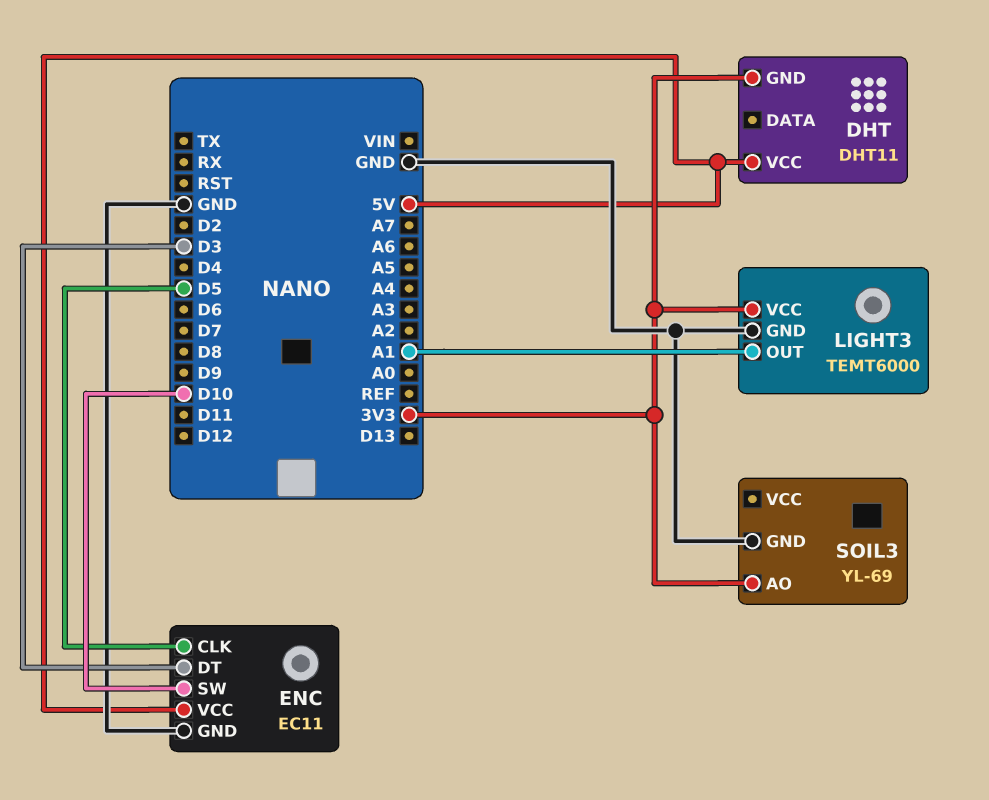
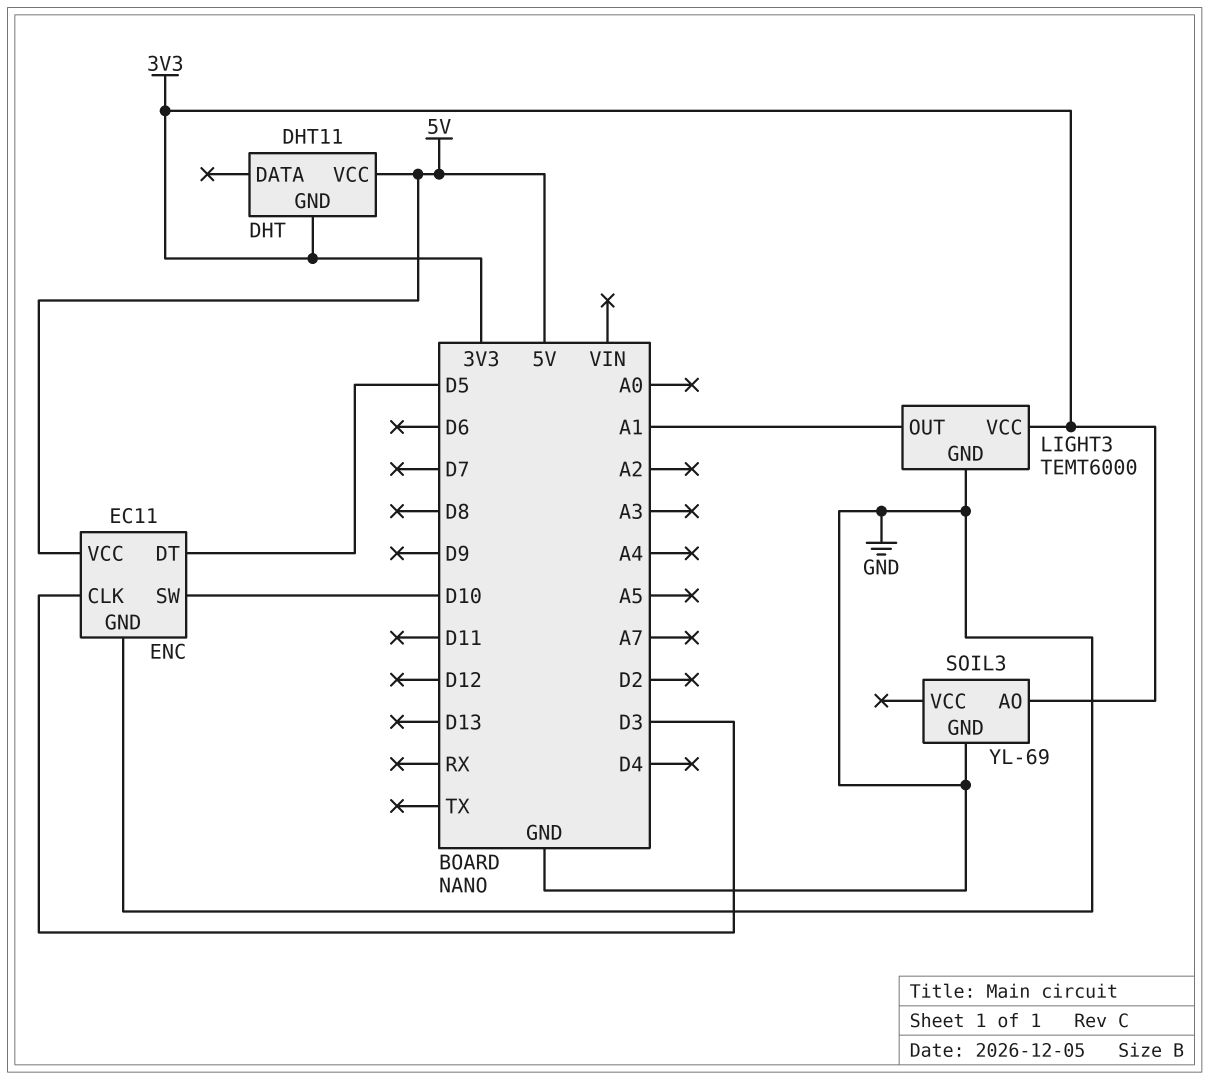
ENC pin CLK: D5 -> D3
ENC pin DT: D3 -> D5

